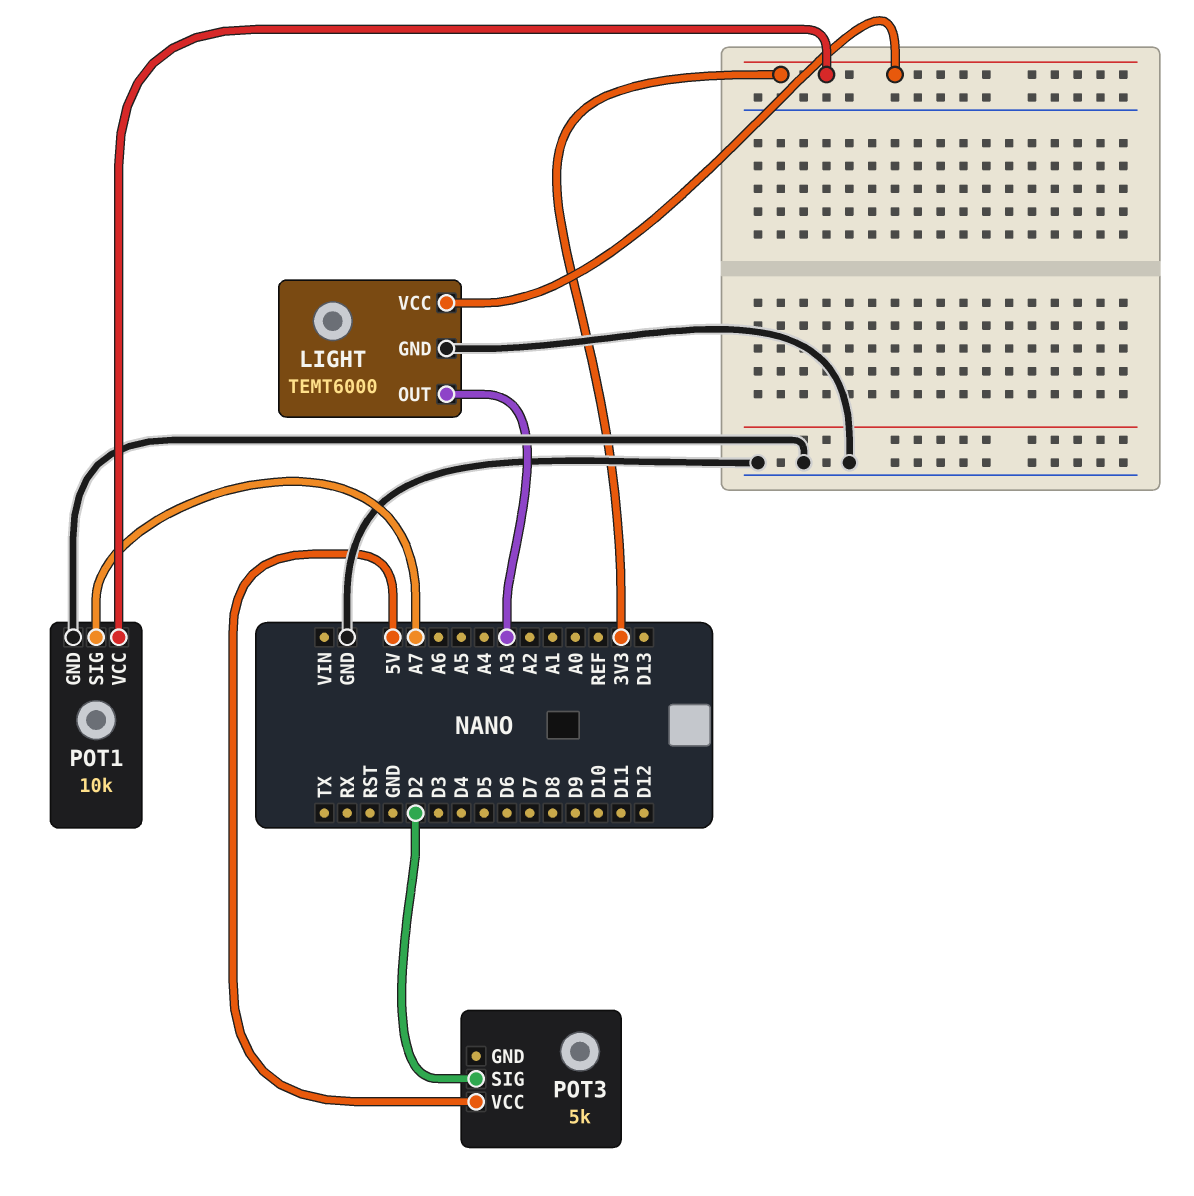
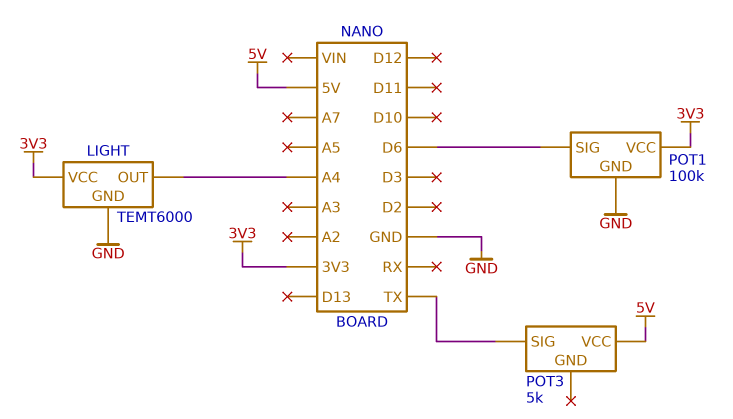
LIGHT pin OUT: A3 -> A4
POT1: 10k -> 100k
POT1 pin SIG: A7 -> D6
POT3 pin SIG: D2 -> TX

